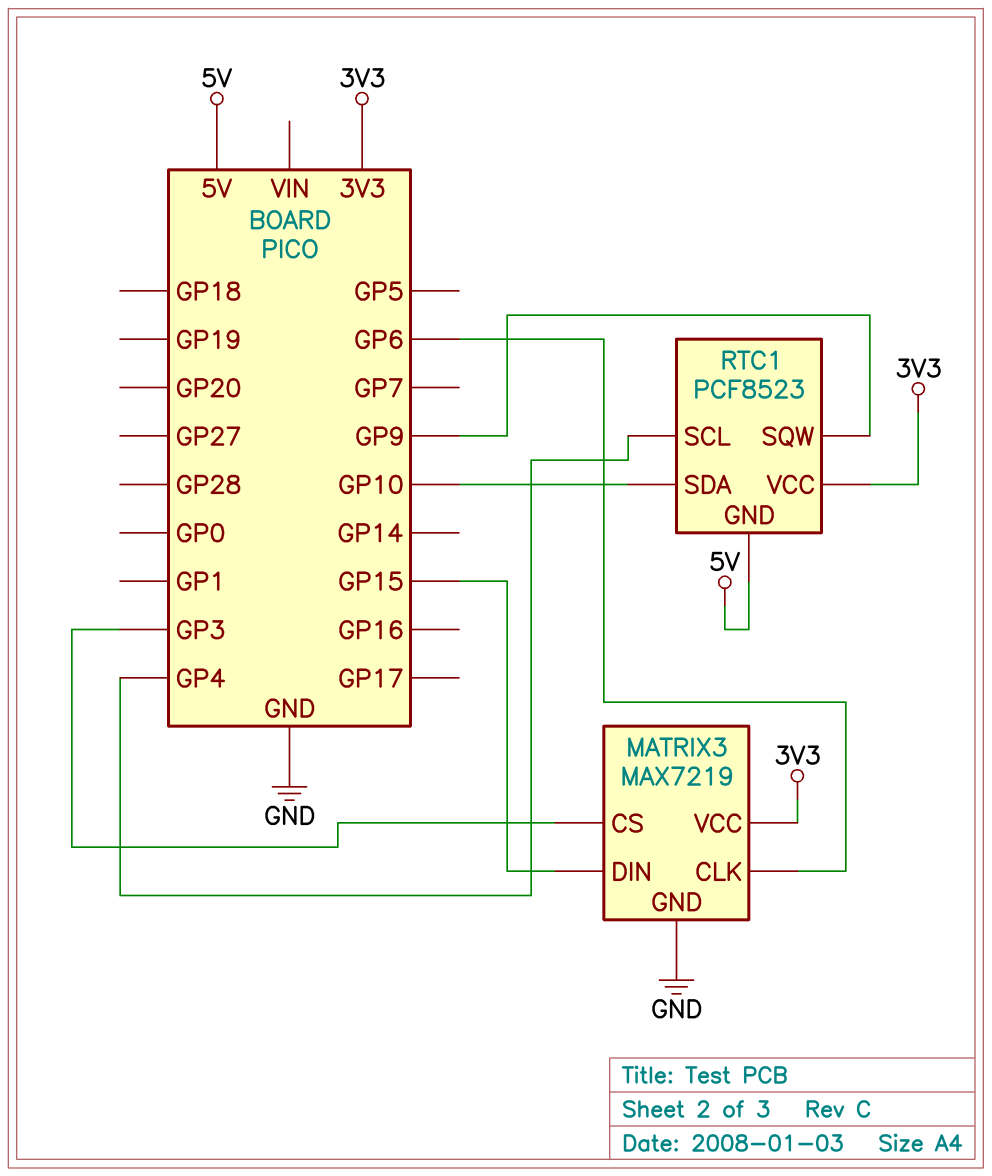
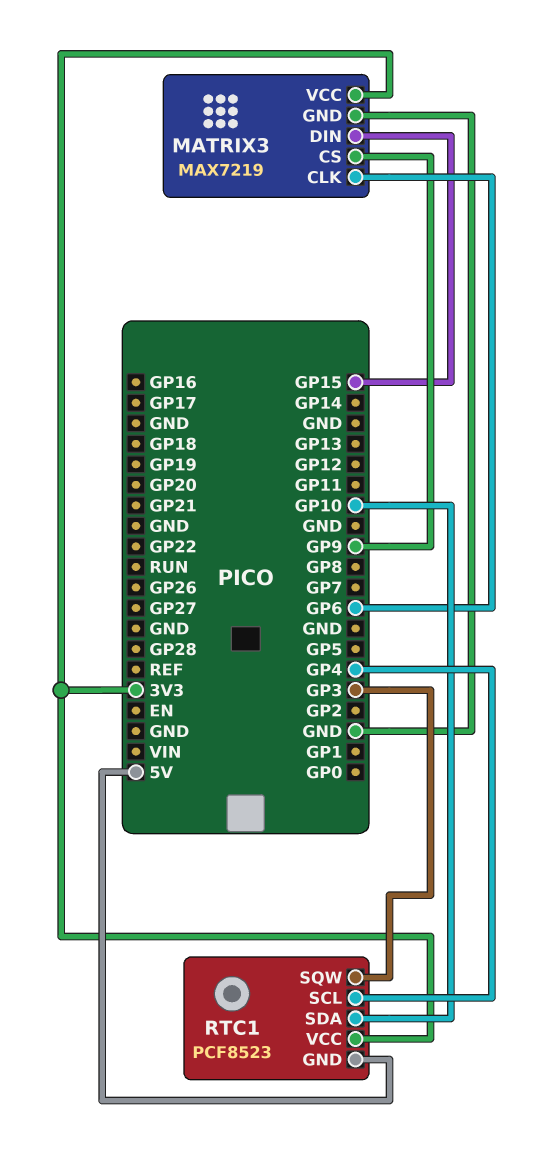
MATRIX3 pin CS: GP3 -> GP9
RTC1 pin SQW: GP9 -> GP3

